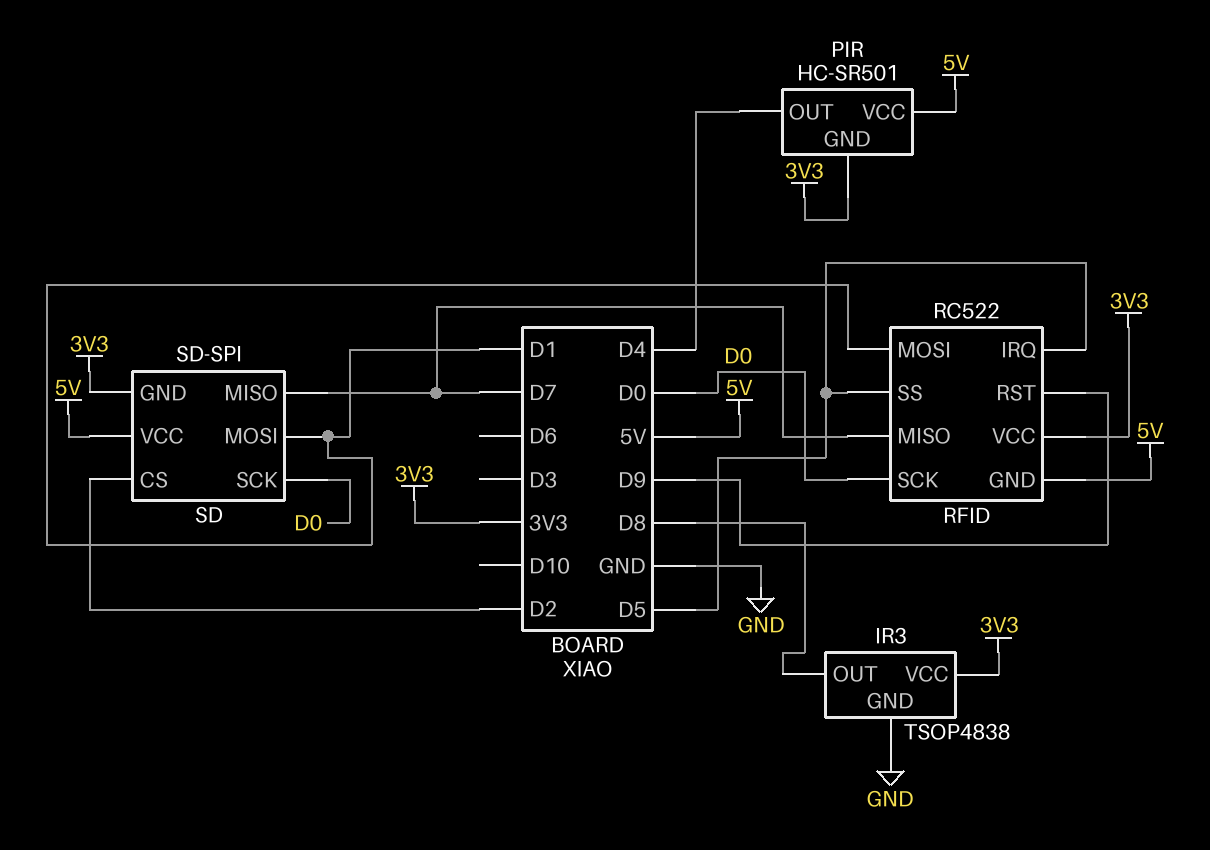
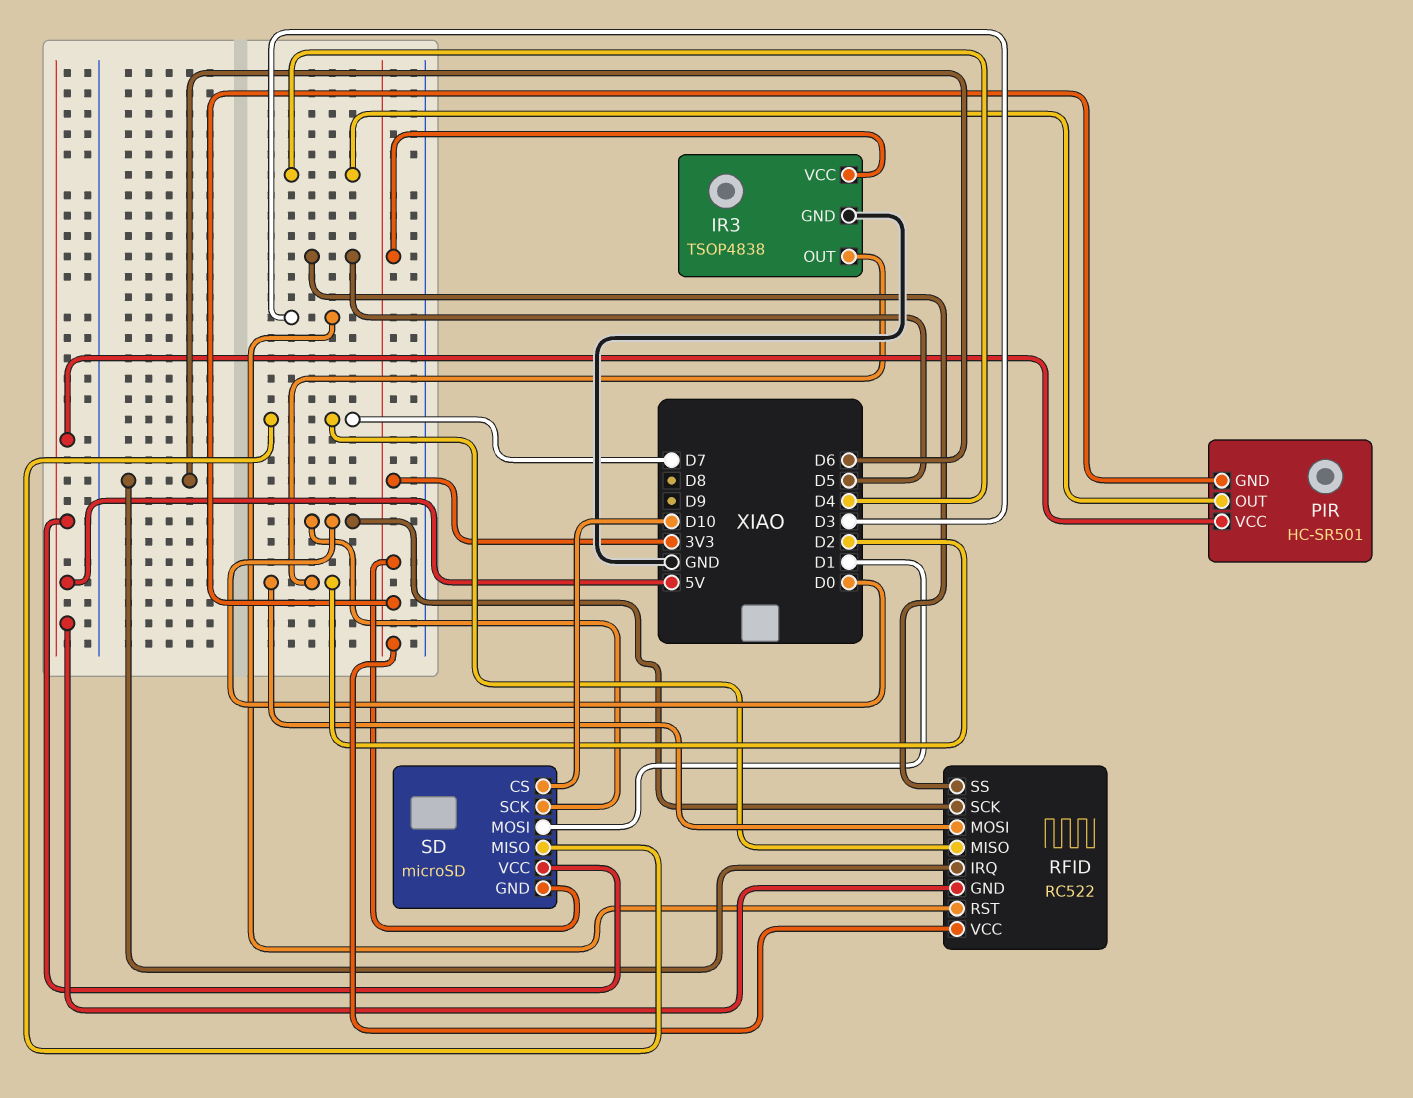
IR3 pin OUT: D8 -> D2
RFID pin IRQ: D5 -> D6
RFID pin MOSI: D1 -> D2
RFID pin RST: D9 -> D3
SD: SD-SPI -> microSD
SD pin CS: D2 -> D10

